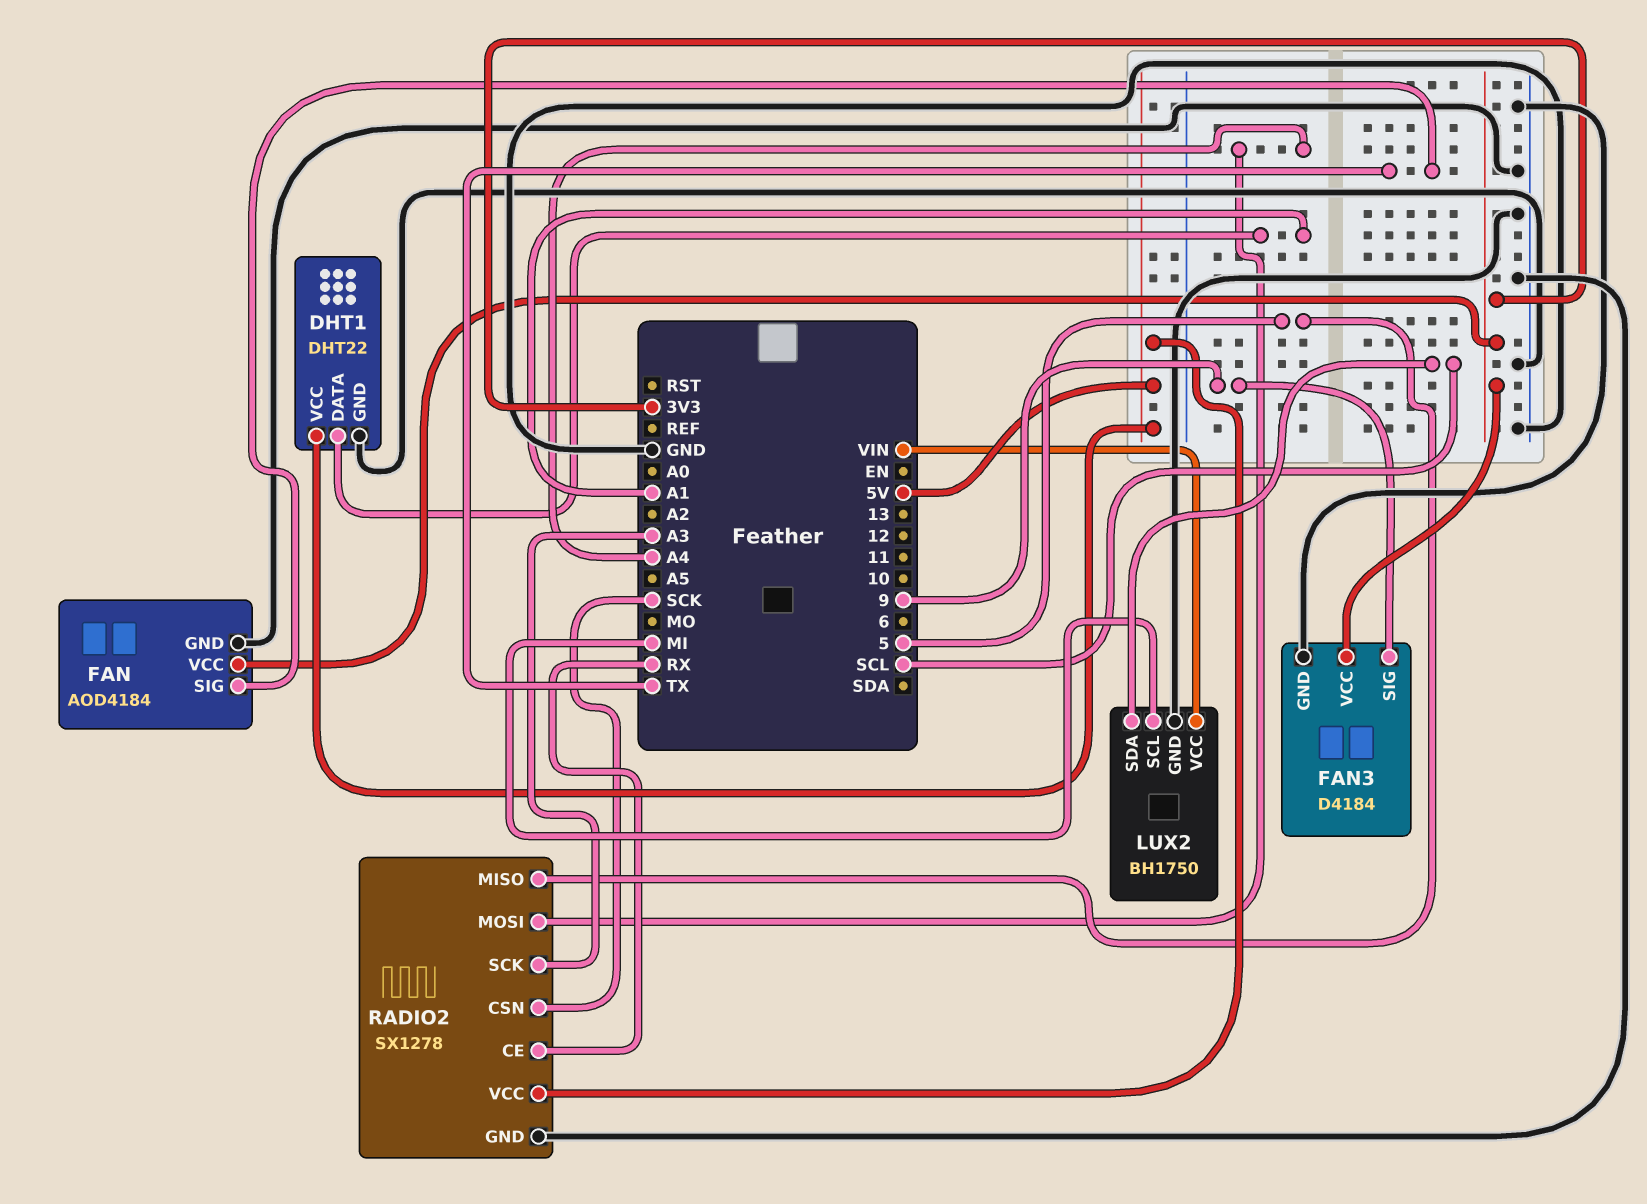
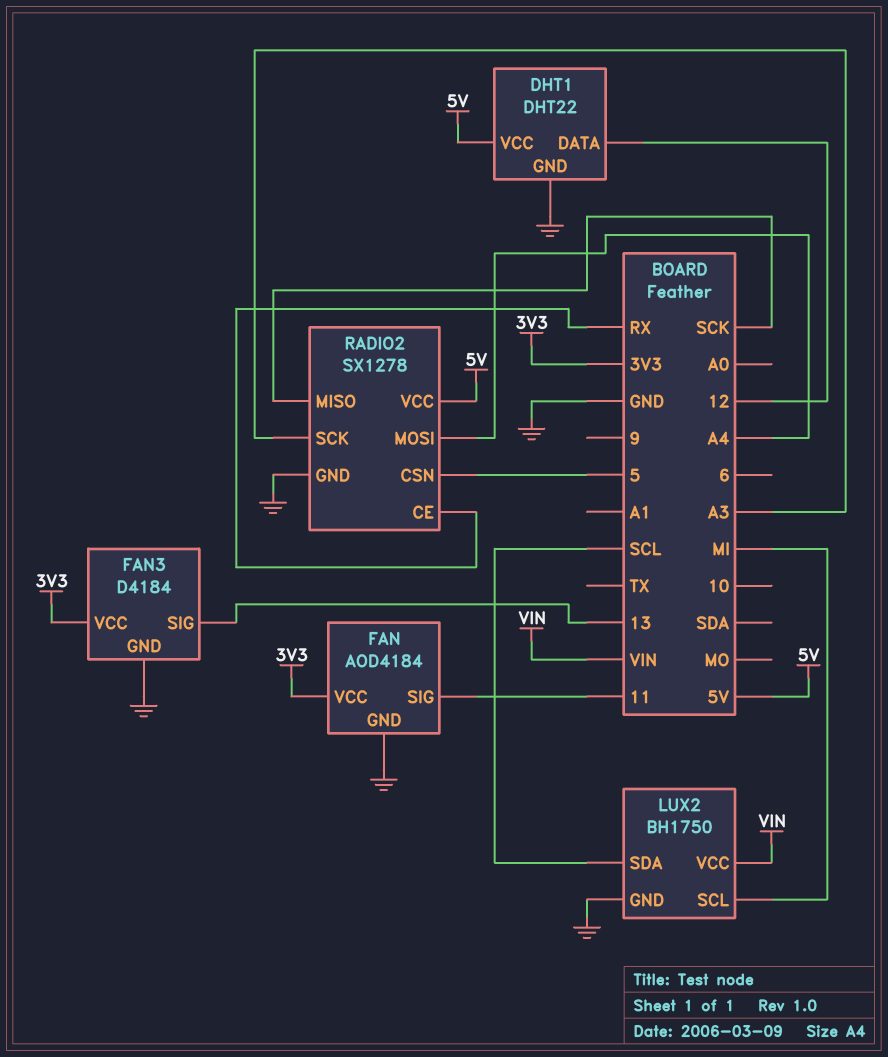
DHT1 pin DATA: A1 -> 12
FAN pin SIG: TX -> 11
FAN3 pin SIG: 9 -> 13
RADIO2 pin CSN: SCK -> 5
RADIO2 pin MISO: 5 -> SCK

